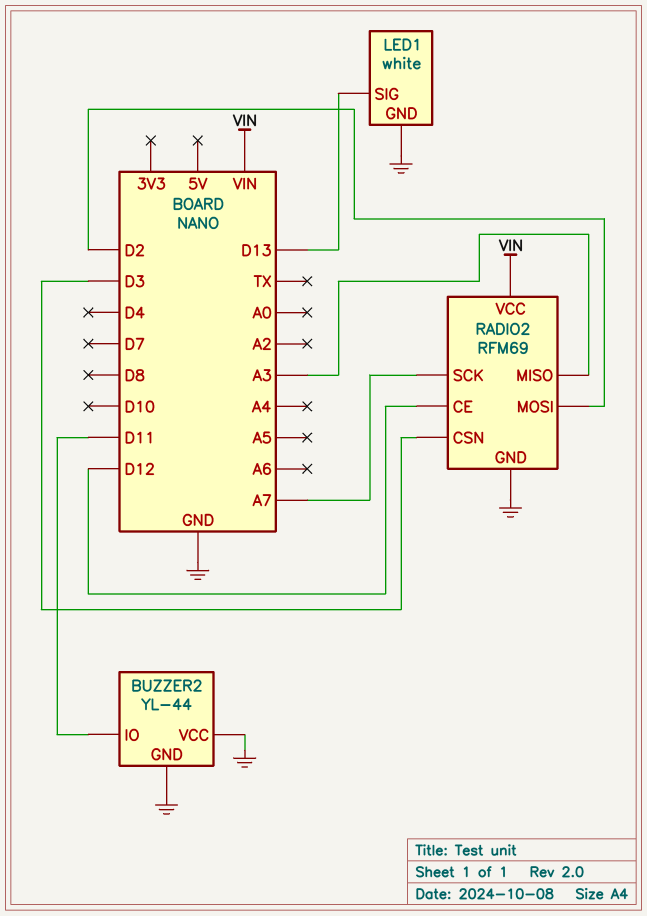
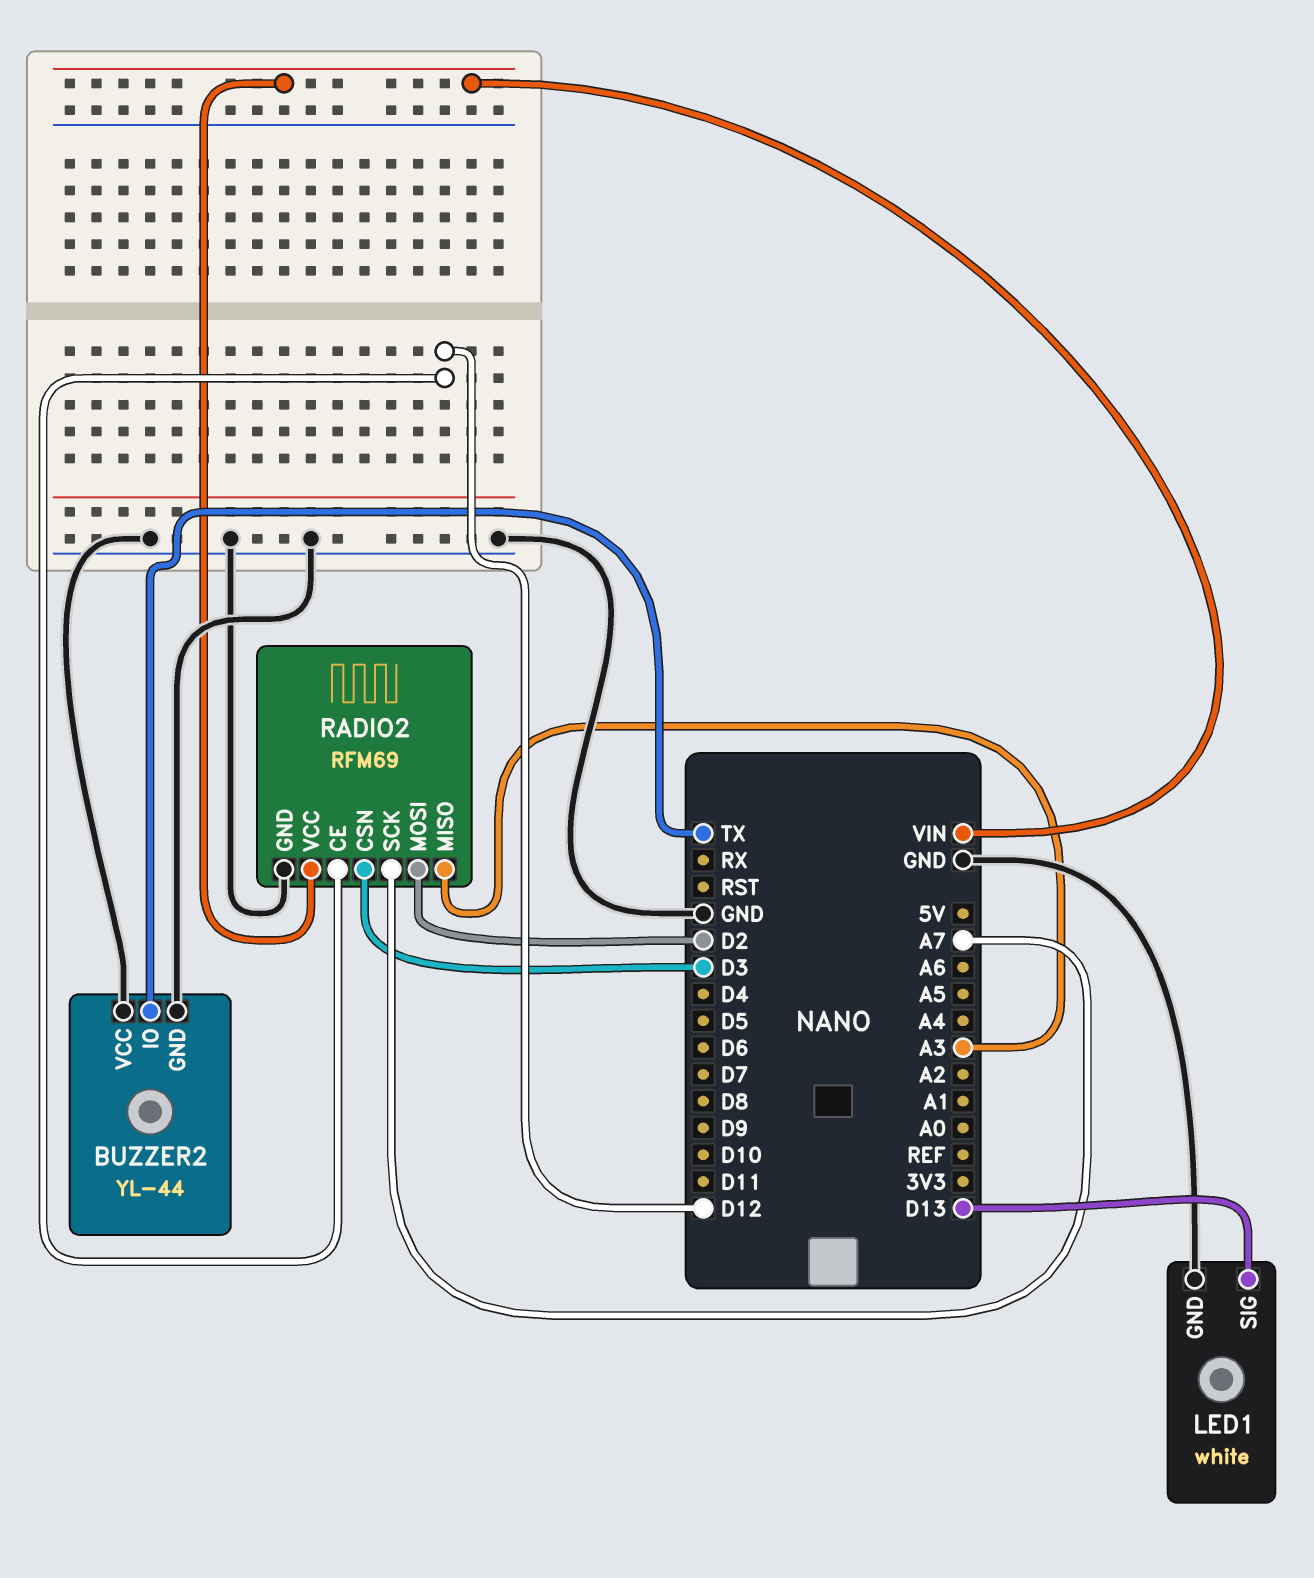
BUZZER2 pin IO: D11 -> TX

